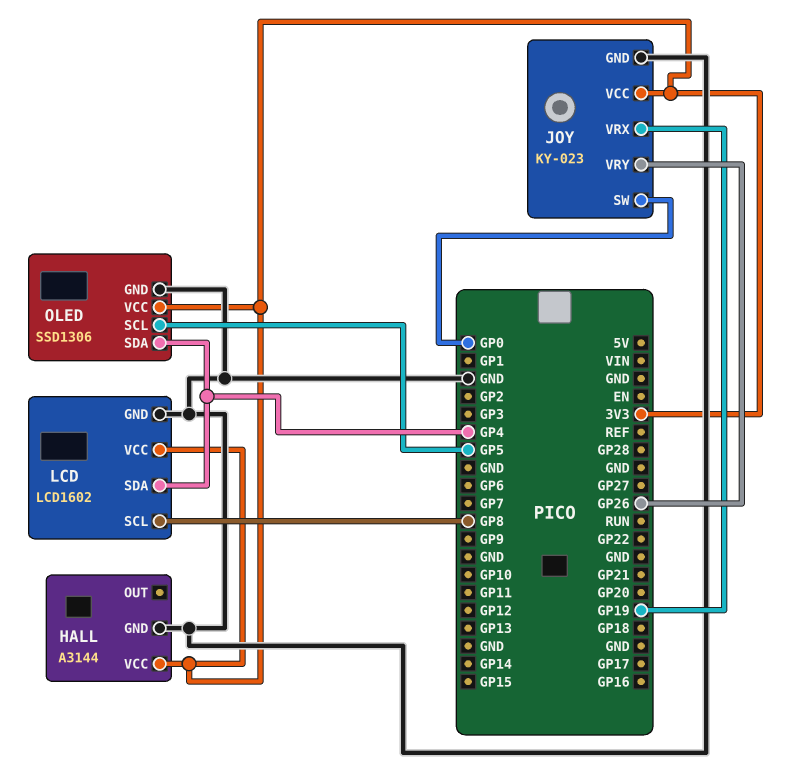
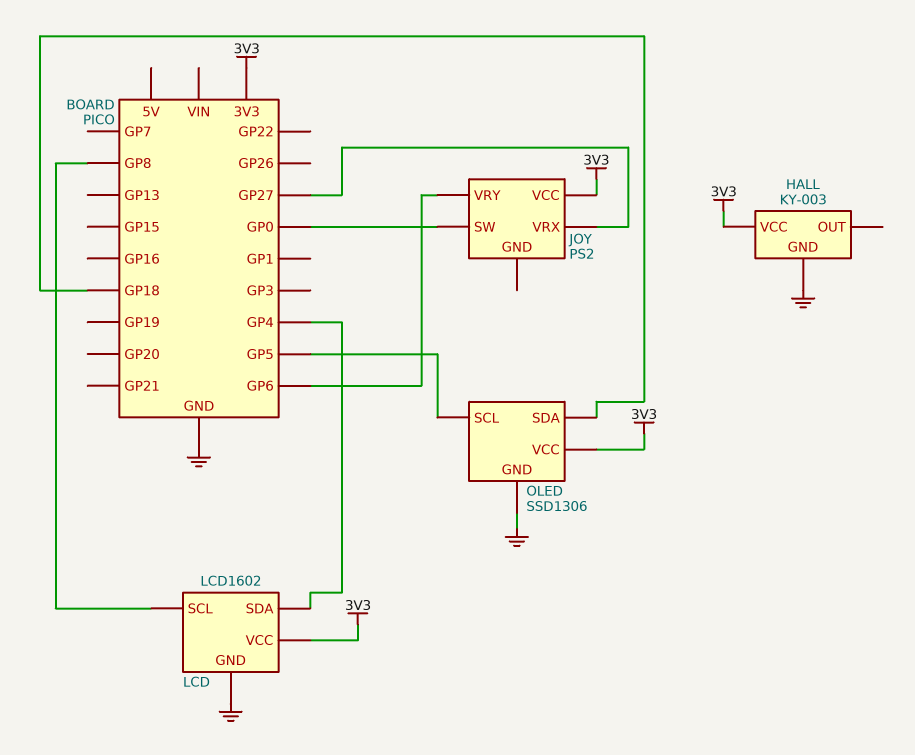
HALL: A3144 -> KY-003
JOY: KY-023 -> PS2
JOY pin GND: GND -> none
JOY pin VRX: GP19 -> GP27
JOY pin VRY: GP26 -> GP6
OLED pin SDA: GP4 -> GP18

